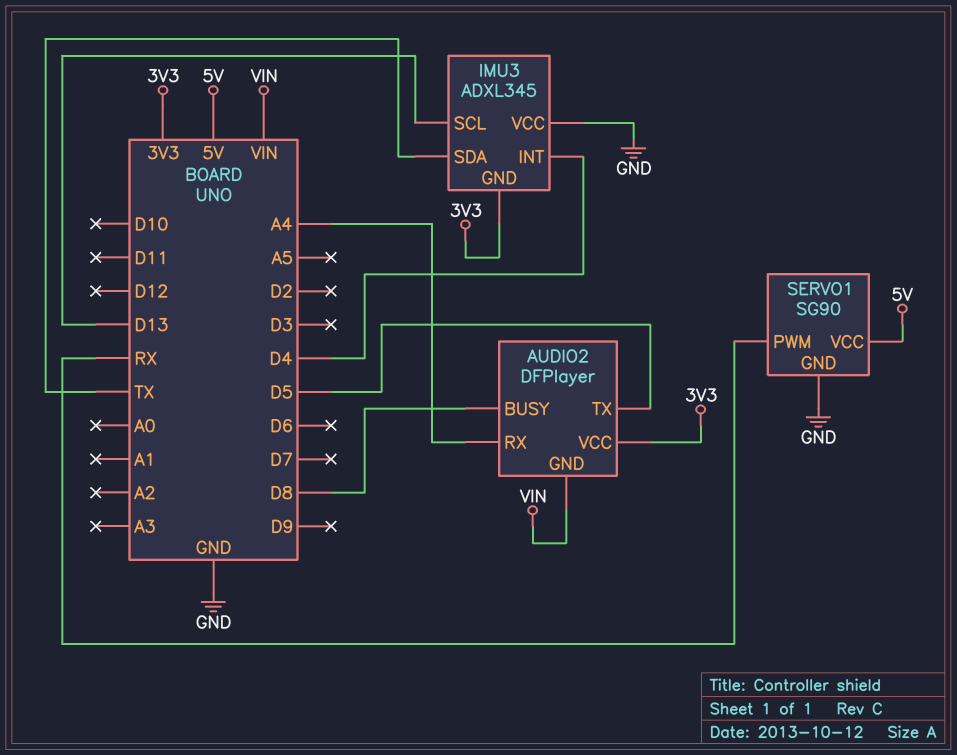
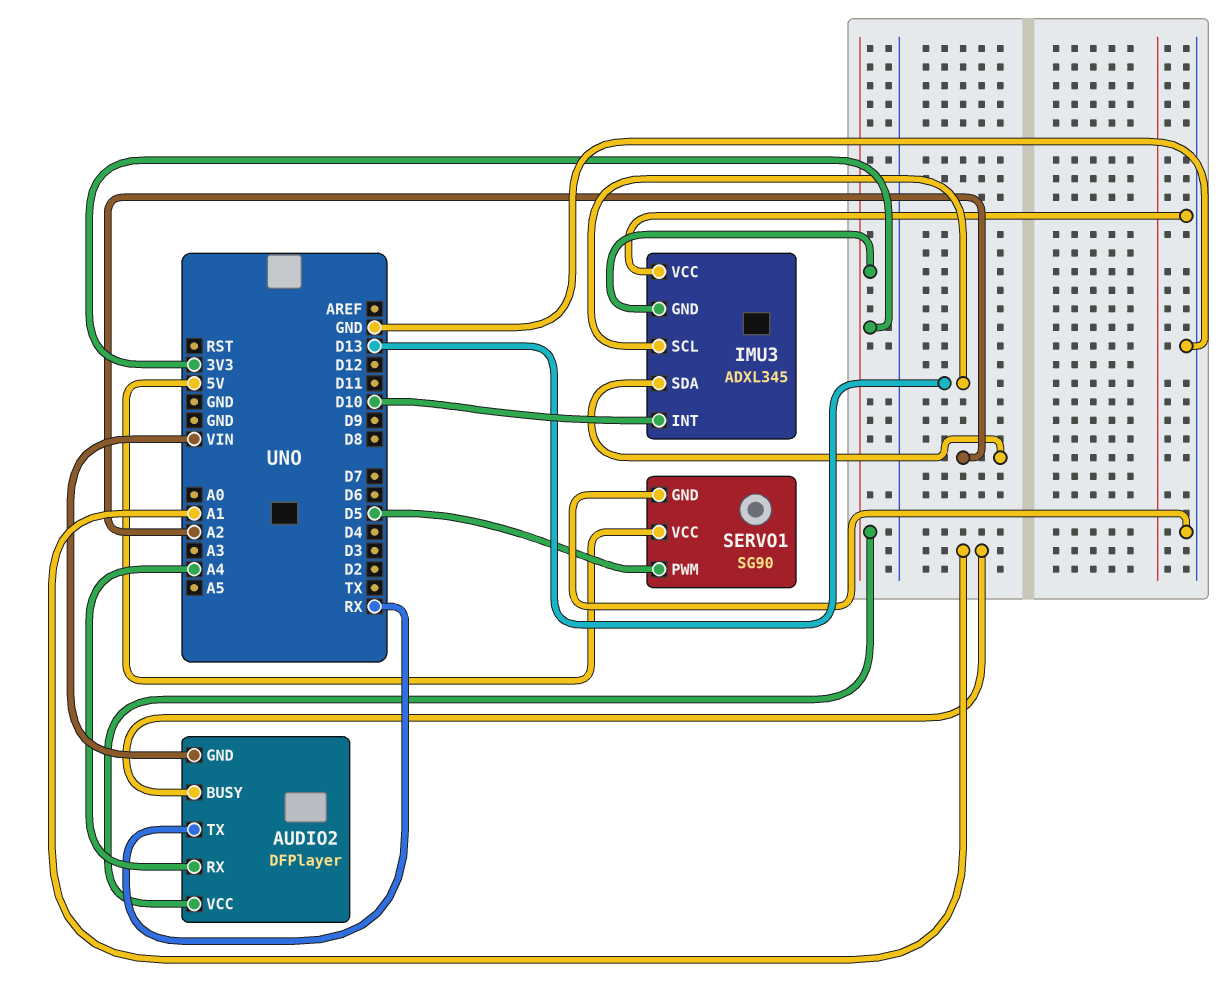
AUDIO2 pin BUSY: D8 -> A1
AUDIO2 pin TX: D5 -> RX
IMU3 pin INT: D4 -> D10
IMU3 pin SDA: TX -> A2
SERVO1 pin PWM: RX -> D5

